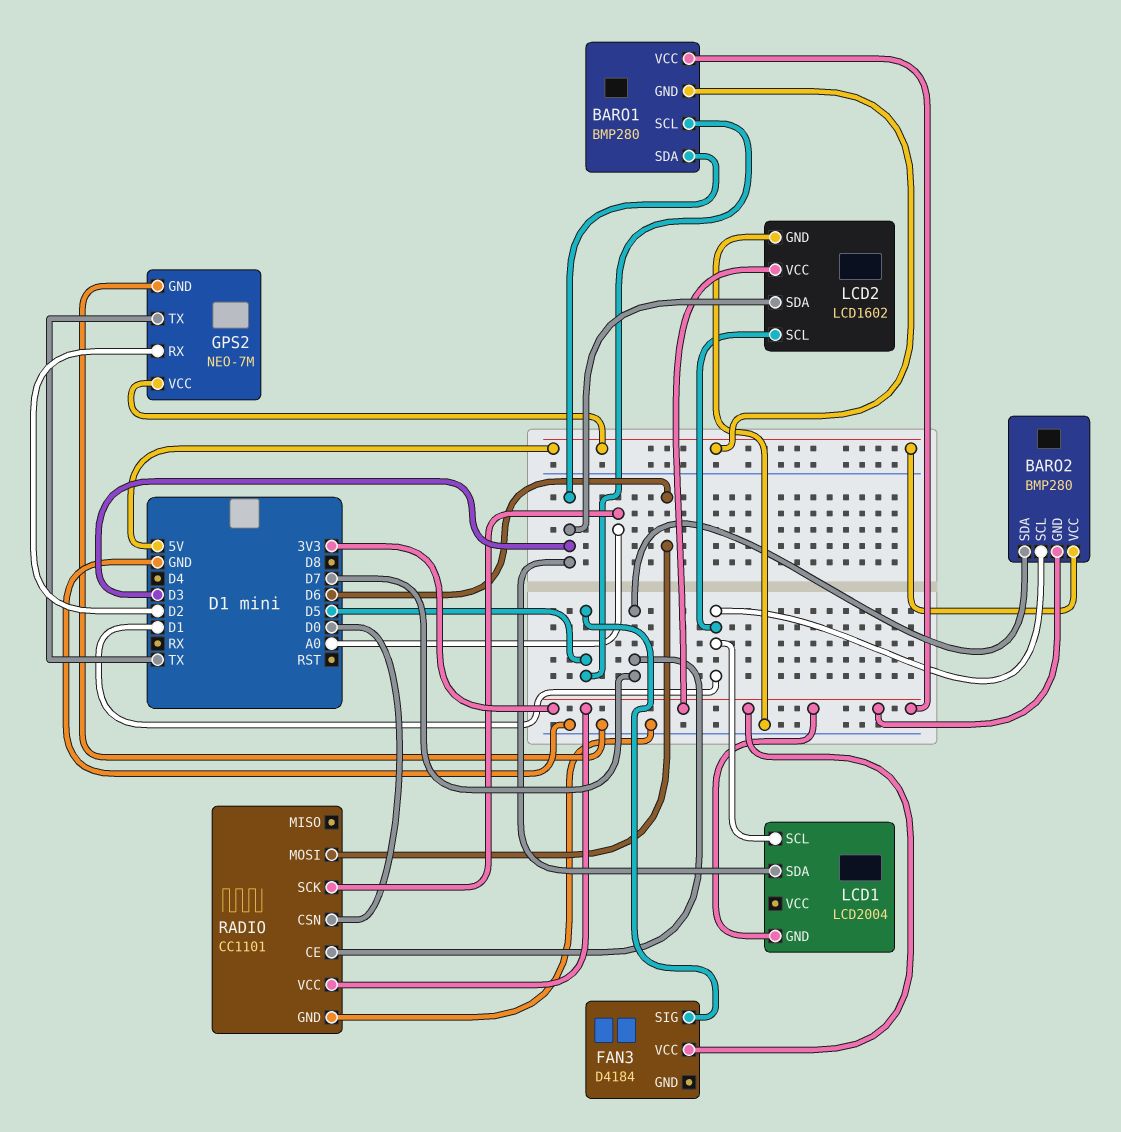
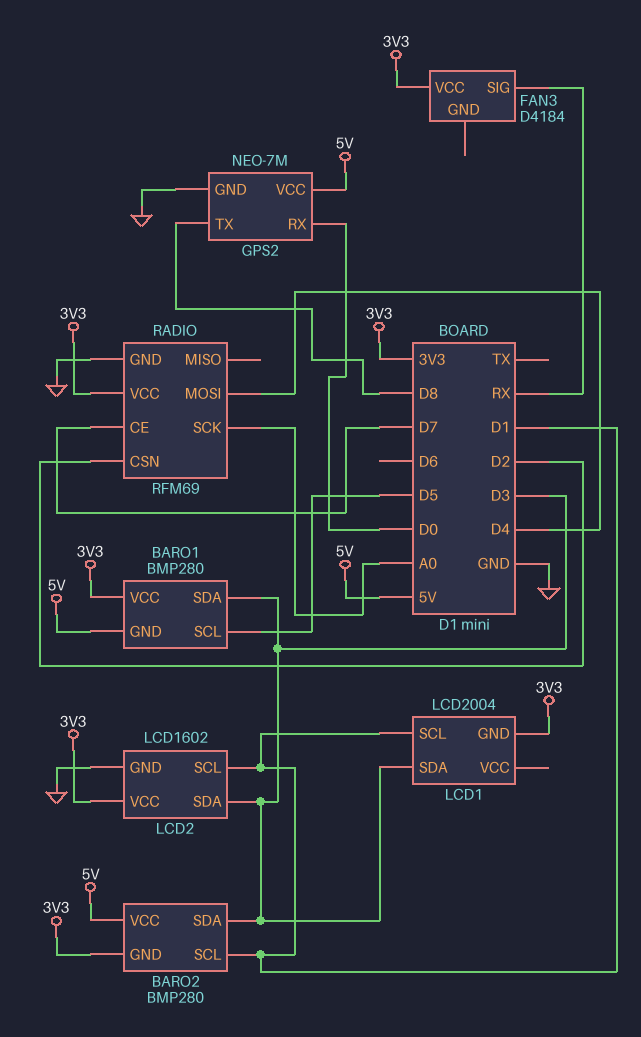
BARO2 pin SDA: D7 -> D3
FAN3 pin SIG: D5 -> RX
GPS2 pin RX: D2 -> D0
GPS2 pin TX: TX -> D8
RADIO: CC1101 -> RFM69
RADIO pin CSN: D0 -> D2
RADIO pin MOSI: D6 -> D4

